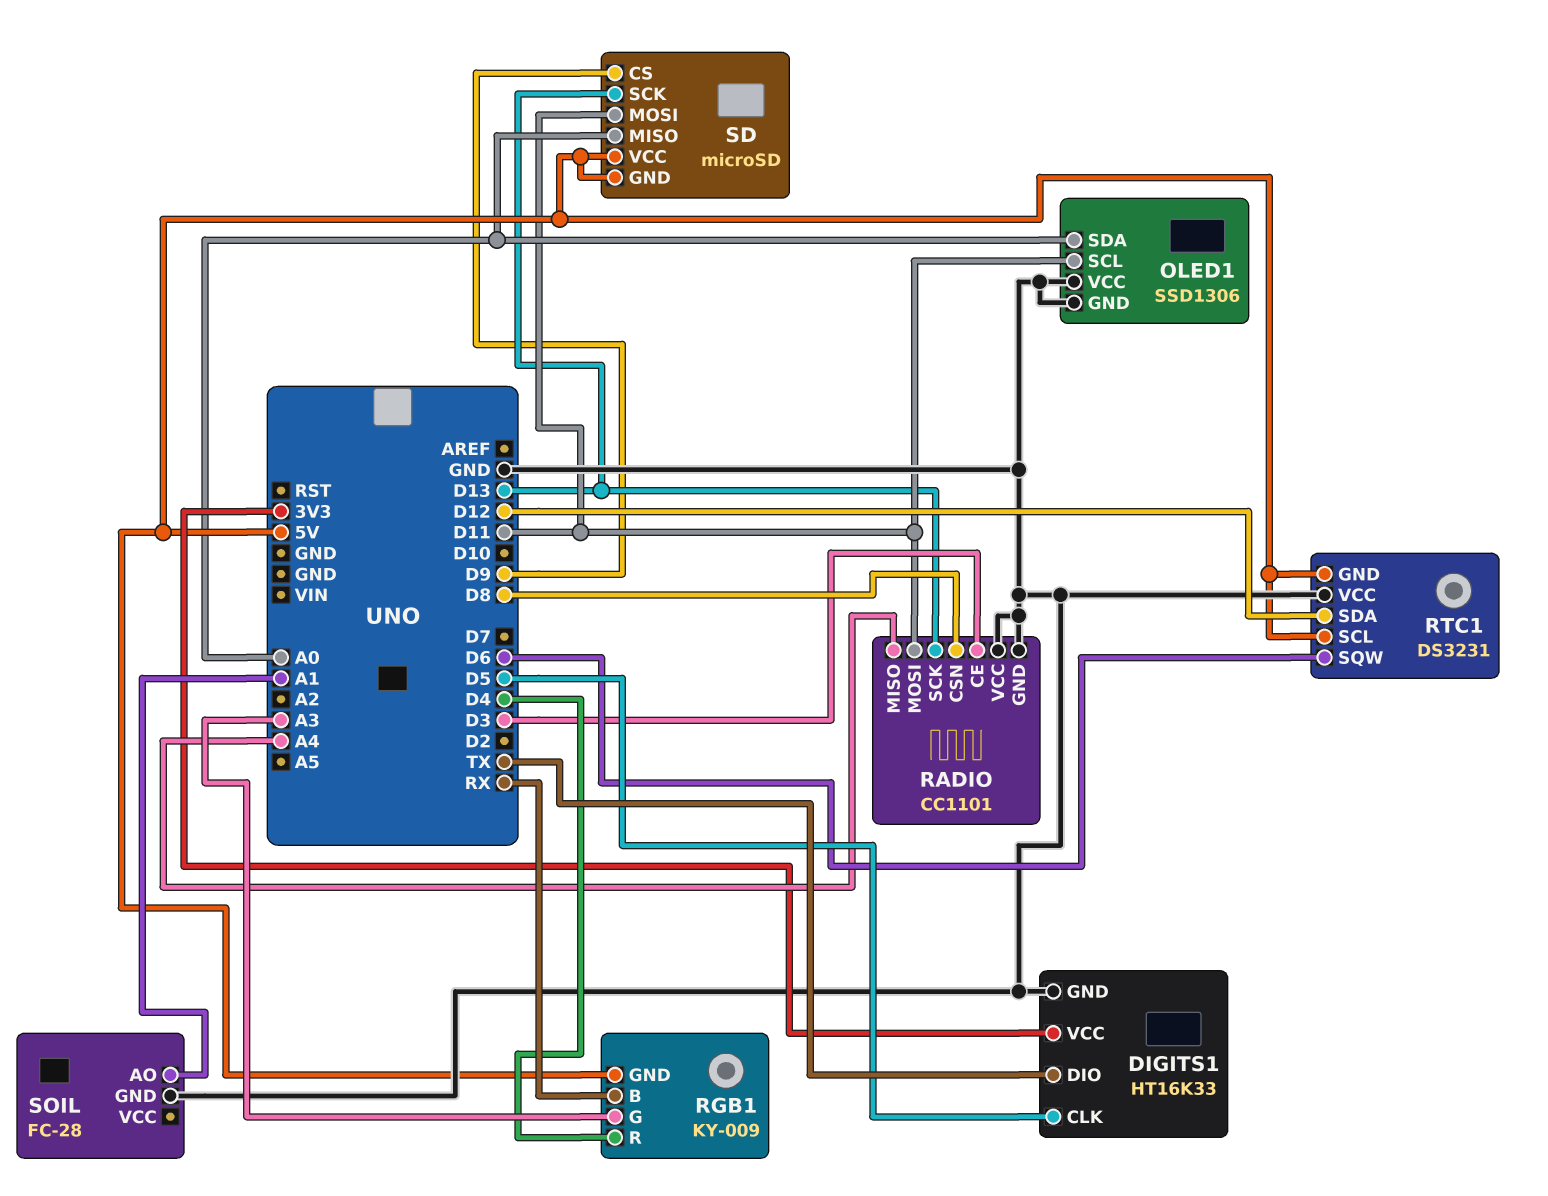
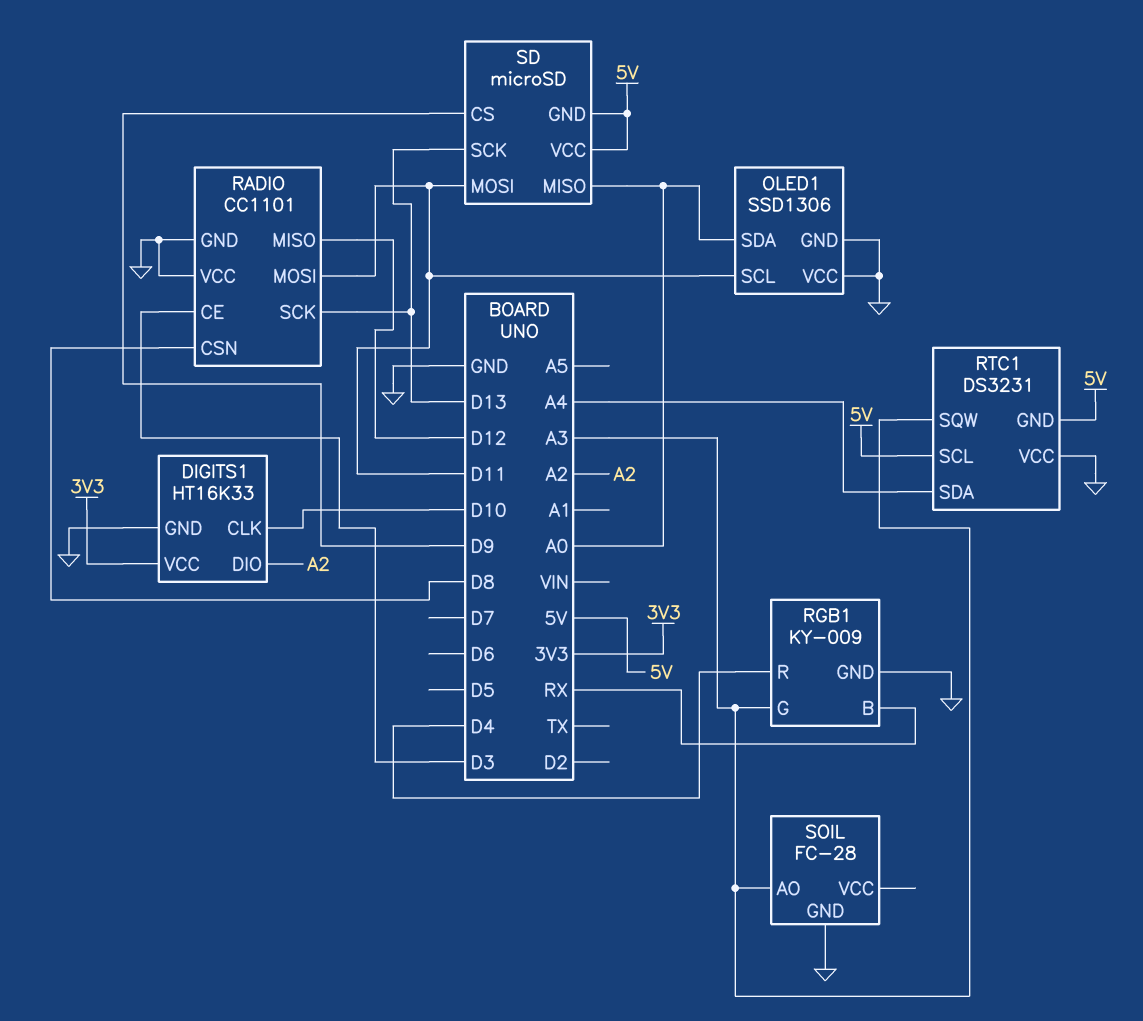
DIGITS1 pin CLK: D5 -> D10
DIGITS1 pin DIO: TX -> A2
RADIO pin MISO: A4 -> D12
RGB1 pin GND: 5V -> GND
RTC1 pin SDA: D12 -> A4
RTC1 pin SQW: D6 -> A3
SOIL pin AO: A1 -> A3

